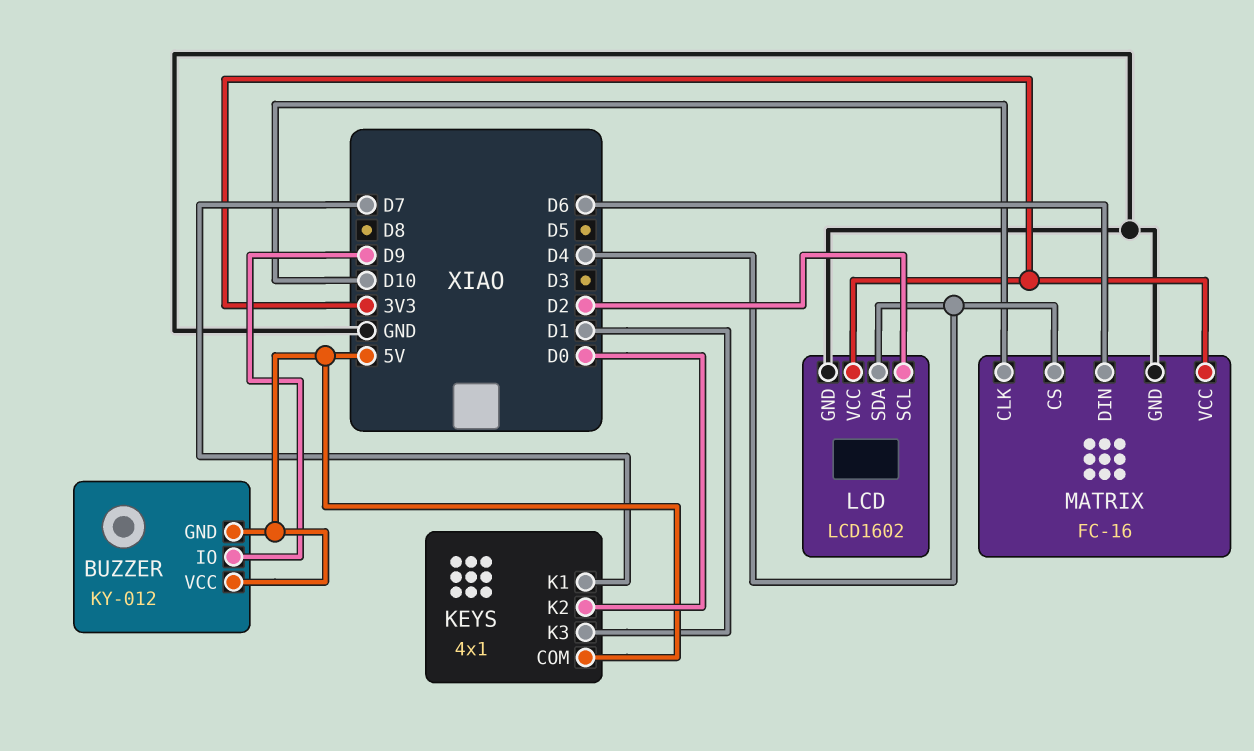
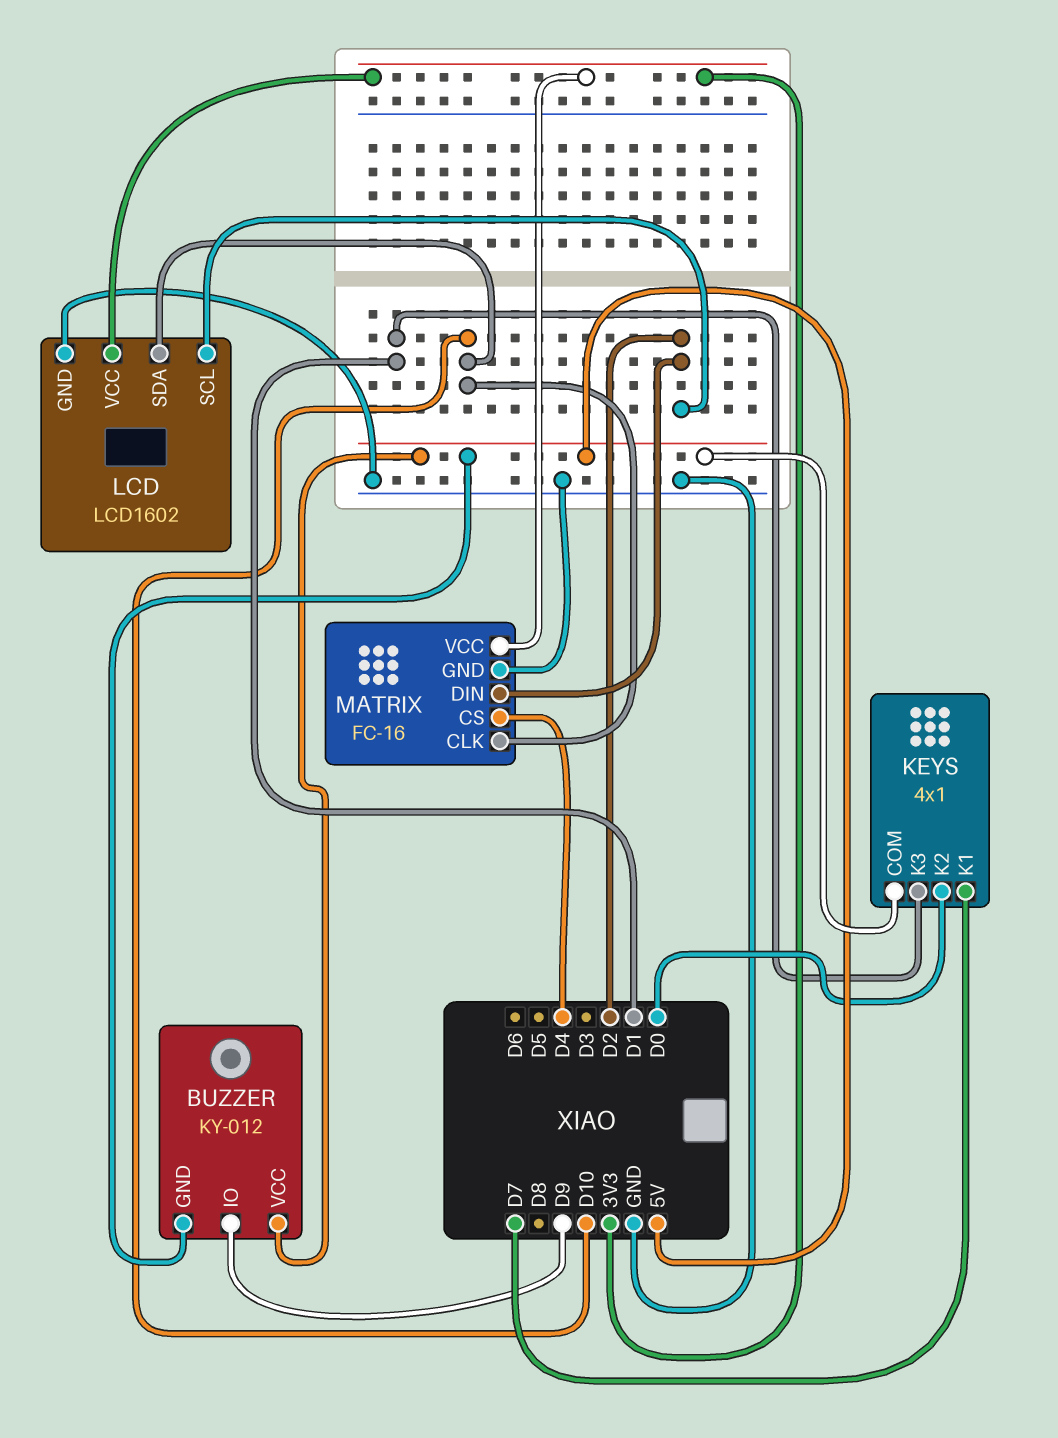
LCD pin SDA: D4 -> D10
MATRIX pin DIN: D6 -> D2

